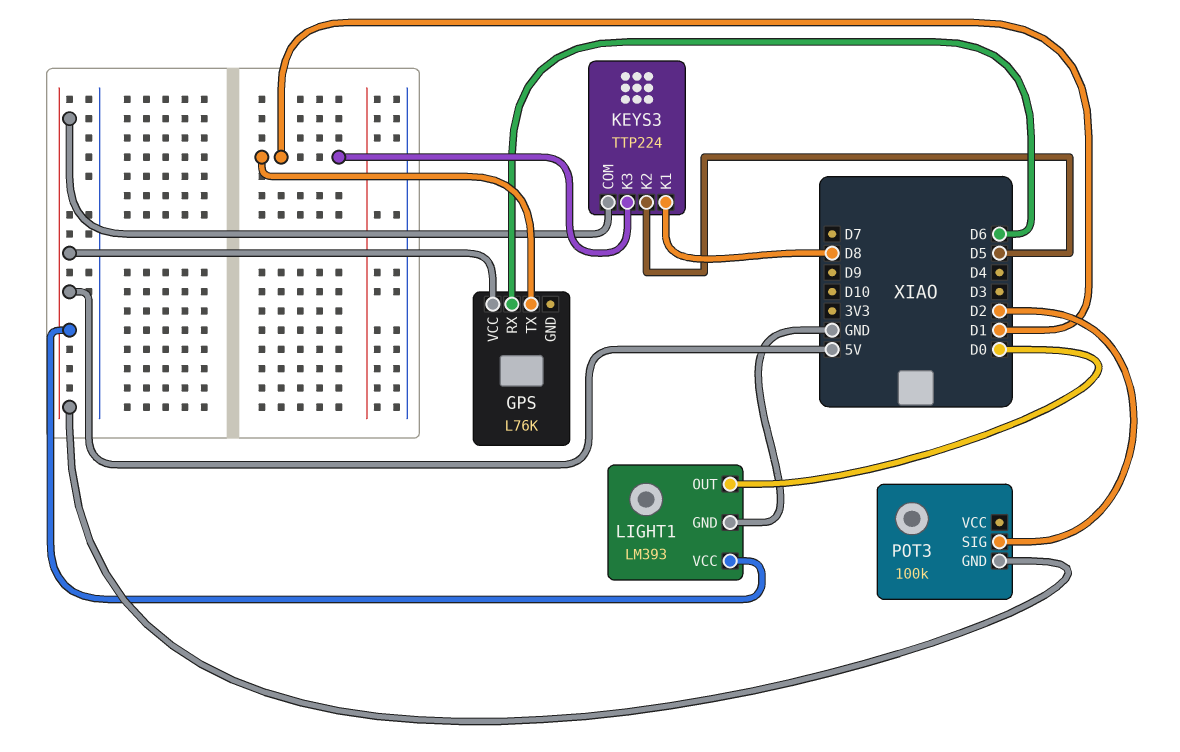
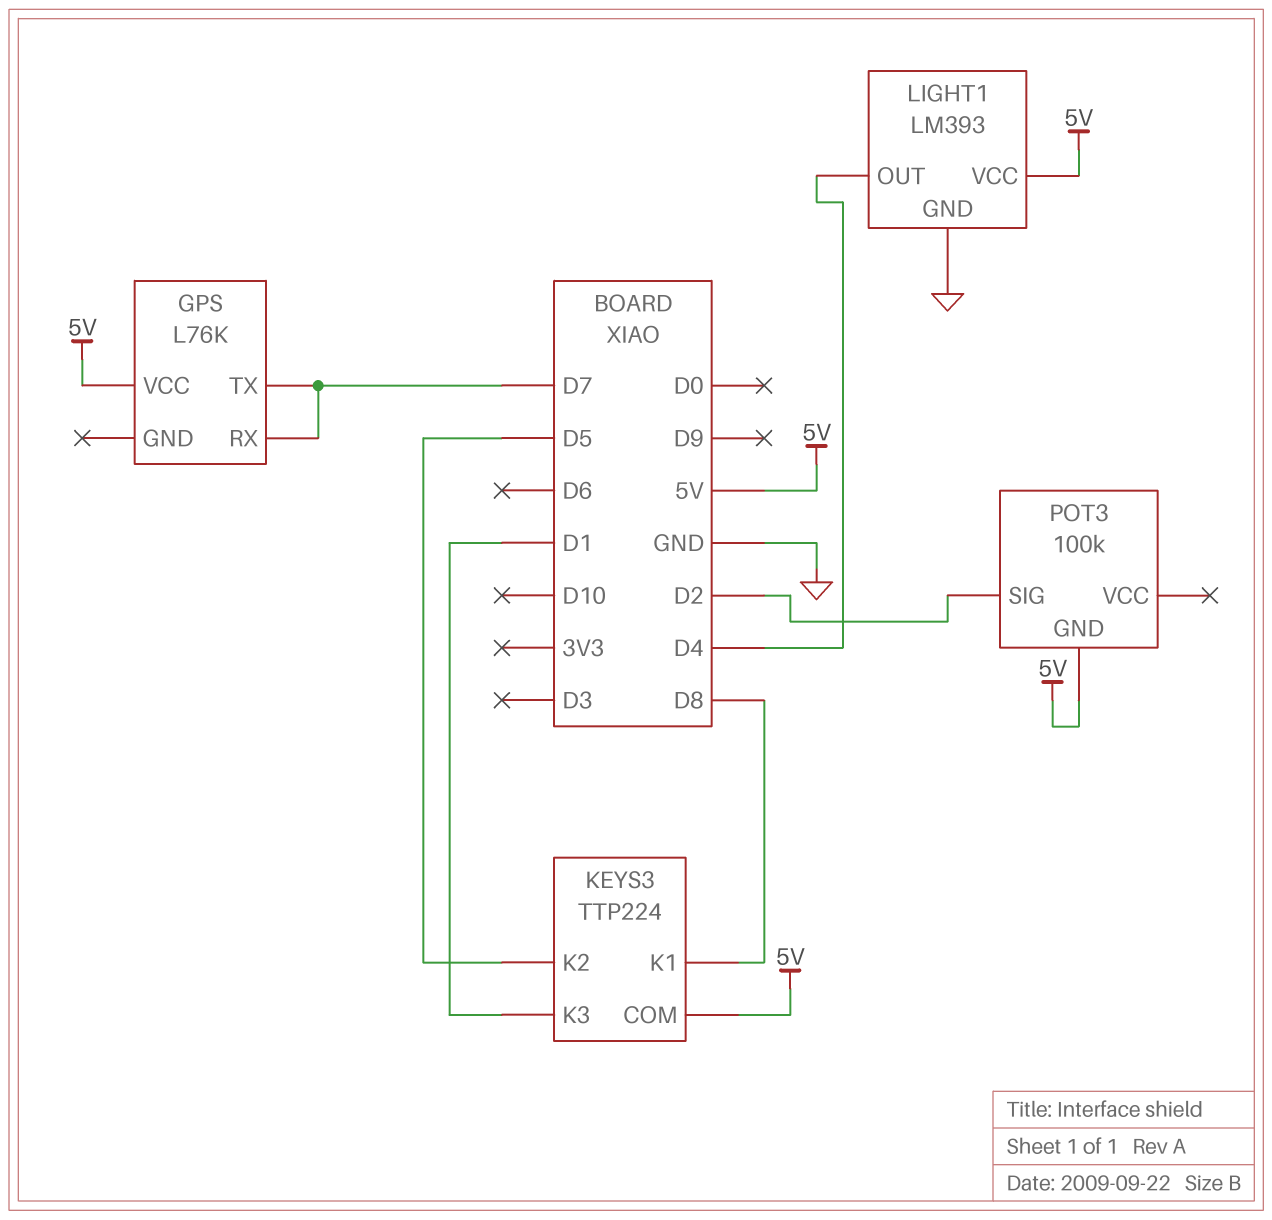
GPS pin RX: D6 -> D7
GPS pin TX: D1 -> D7
LIGHT1 pin OUT: D0 -> D4

